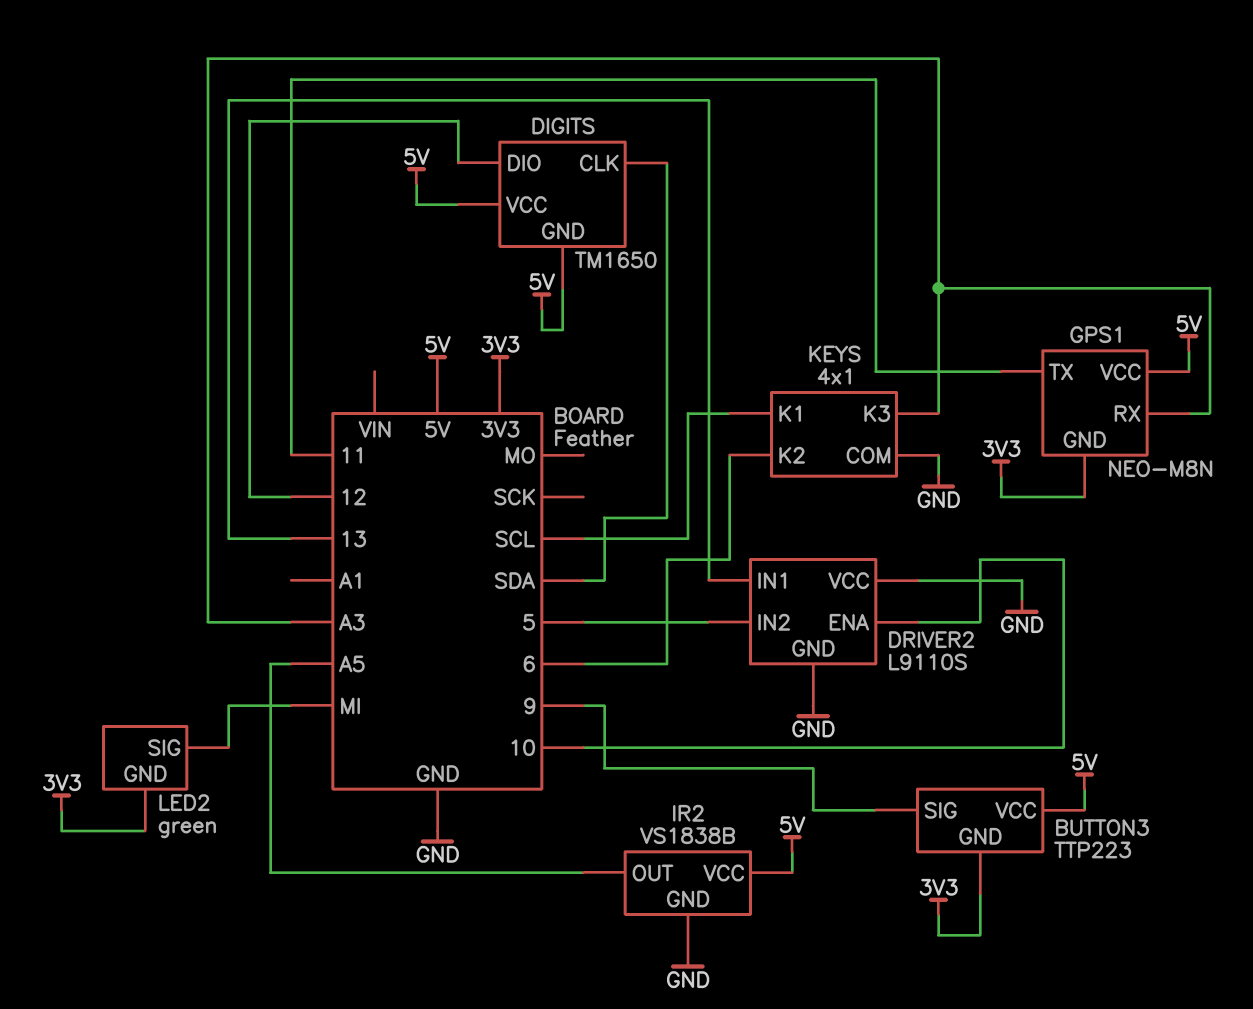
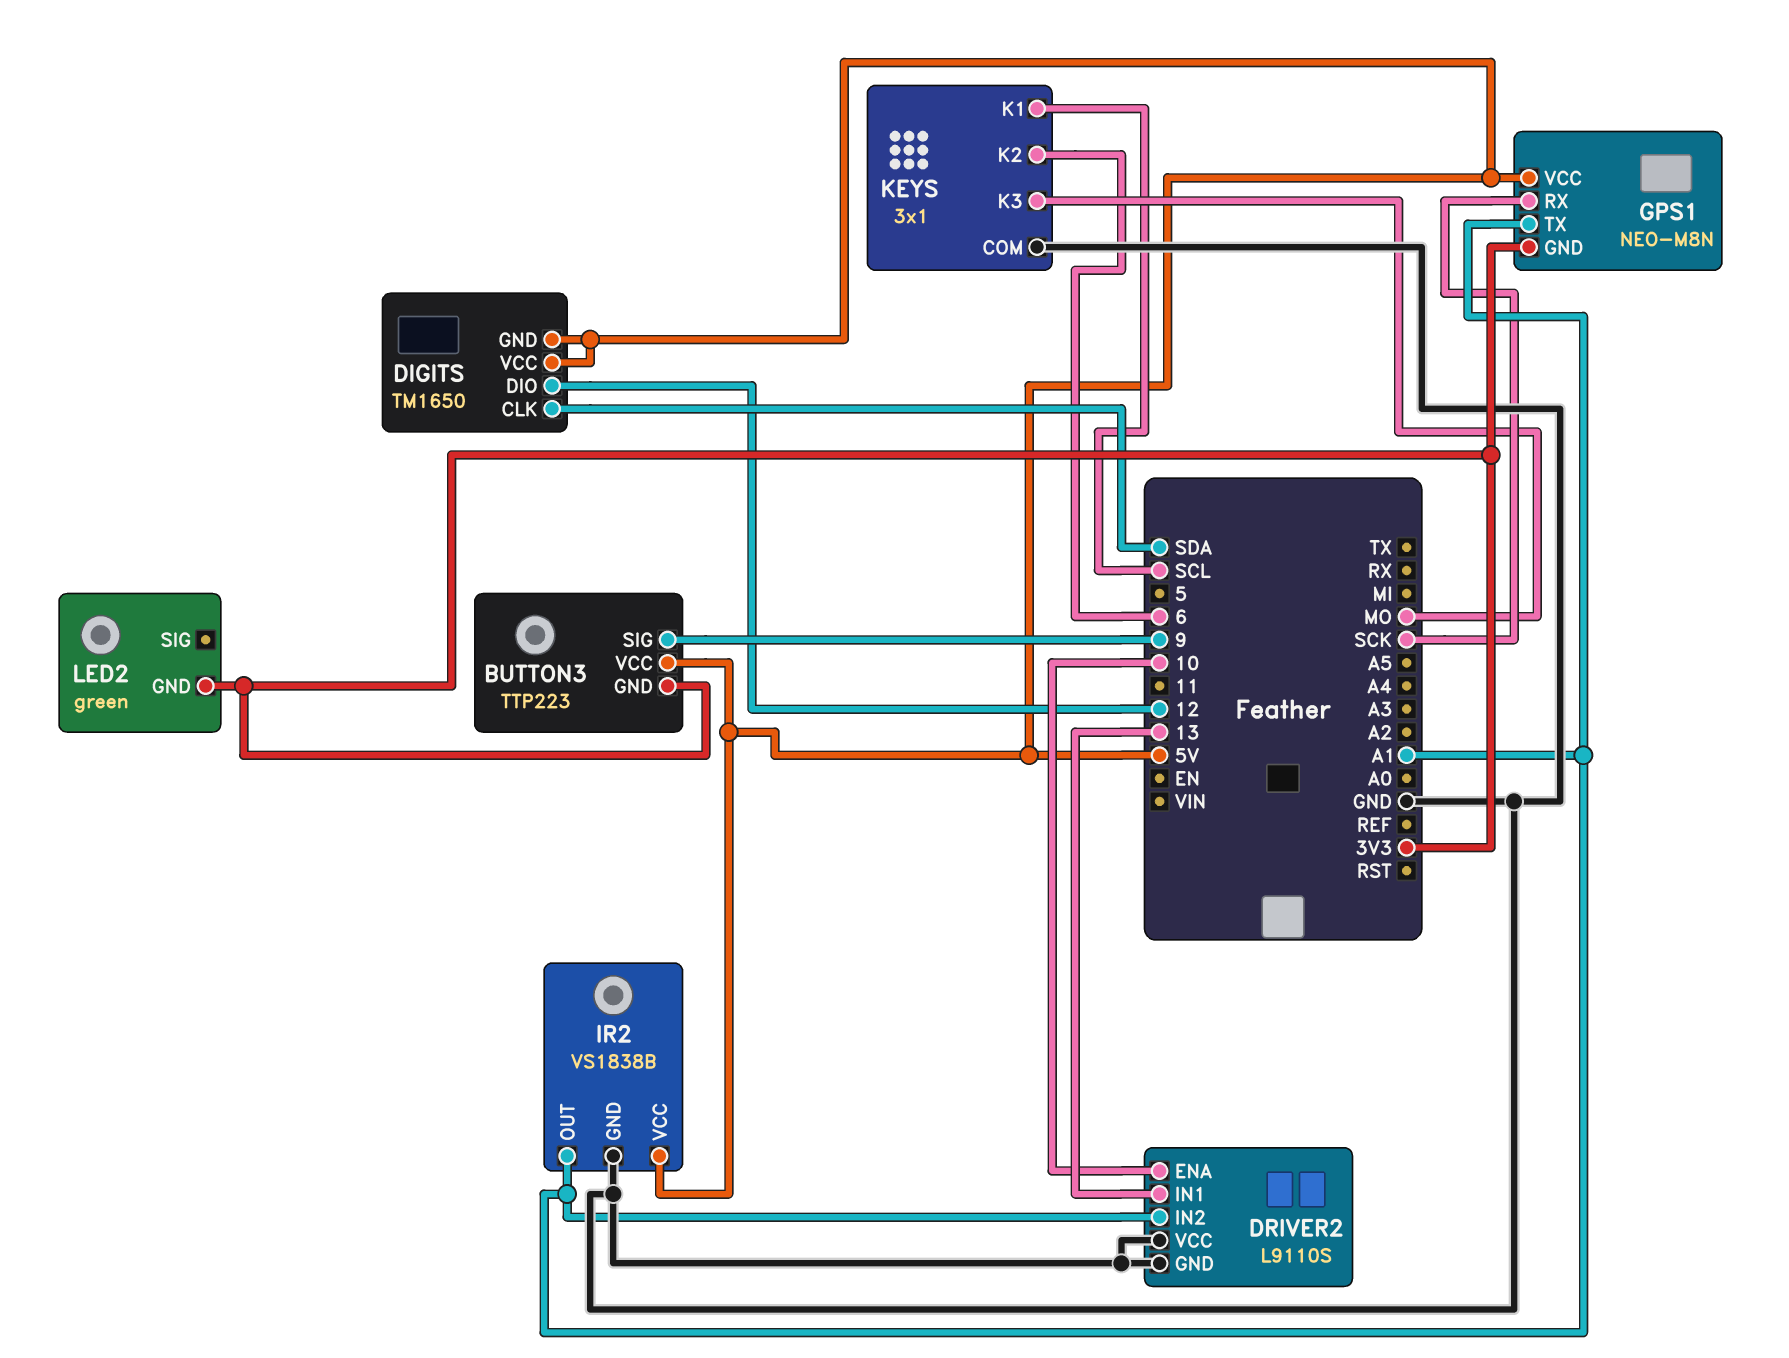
DRIVER2 pin IN2: 5 -> A1
GPS1 pin RX: A3 -> SCK
GPS1 pin TX: 11 -> A1
IR2 pin OUT: A5 -> A1
KEYS: 4x1 -> 3x1
KEYS pin K3: A3 -> MO
LED2 pin SIG: MI -> none

